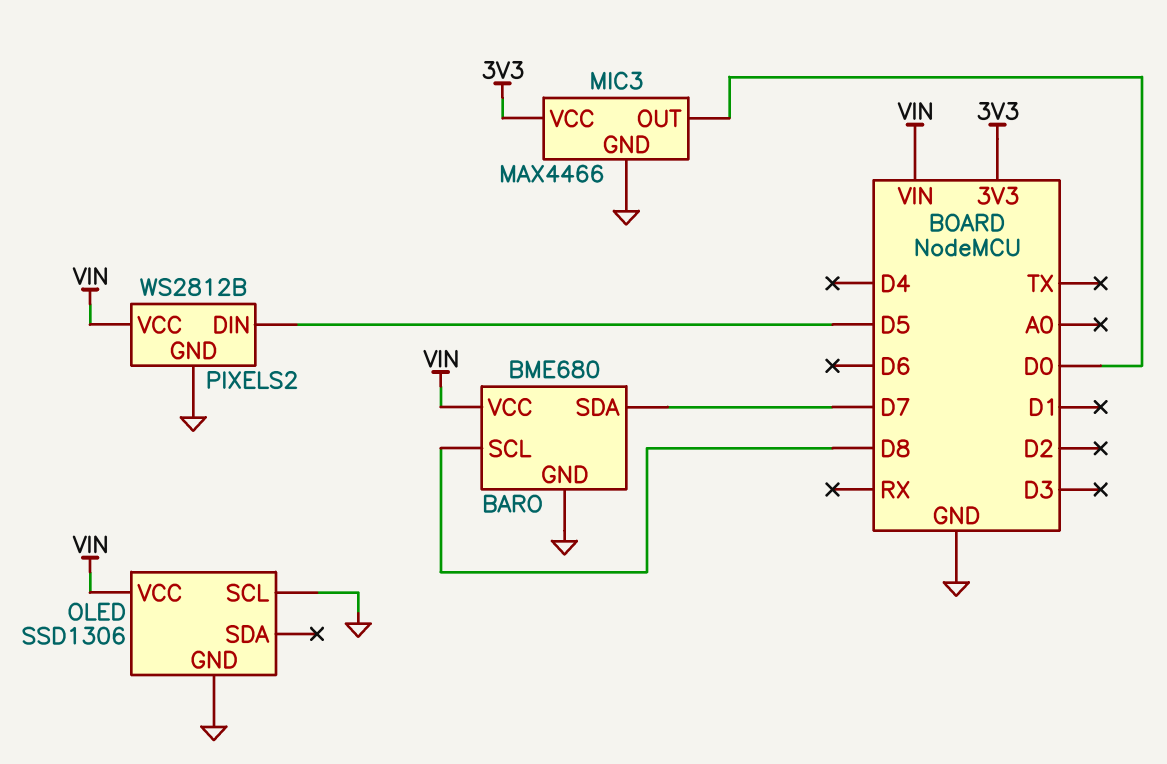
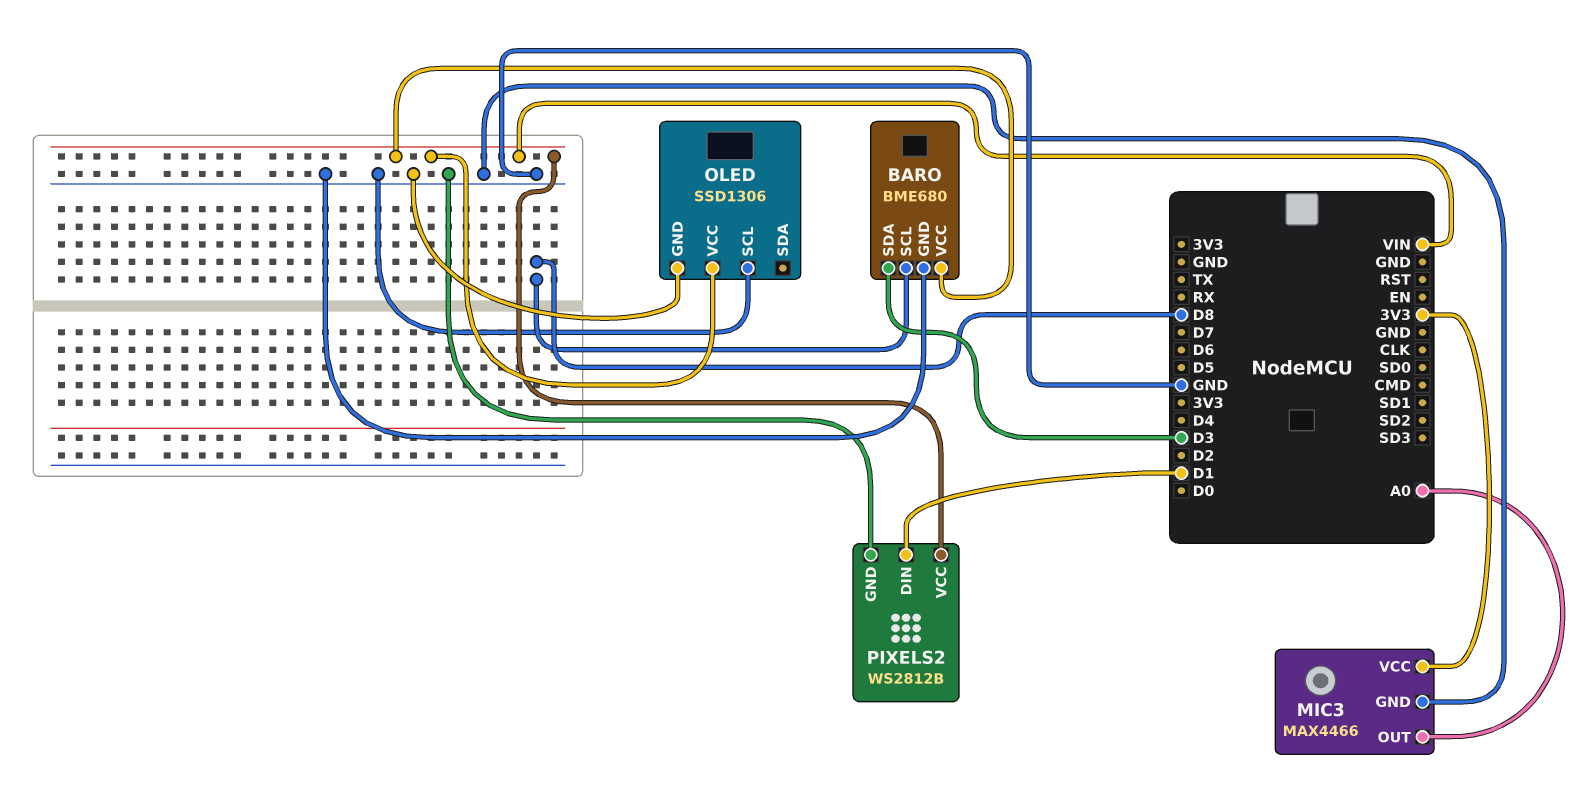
BARO pin SDA: D7 -> D3
MIC3 pin OUT: D0 -> A0
PIXELS2 pin DIN: D5 -> D1

